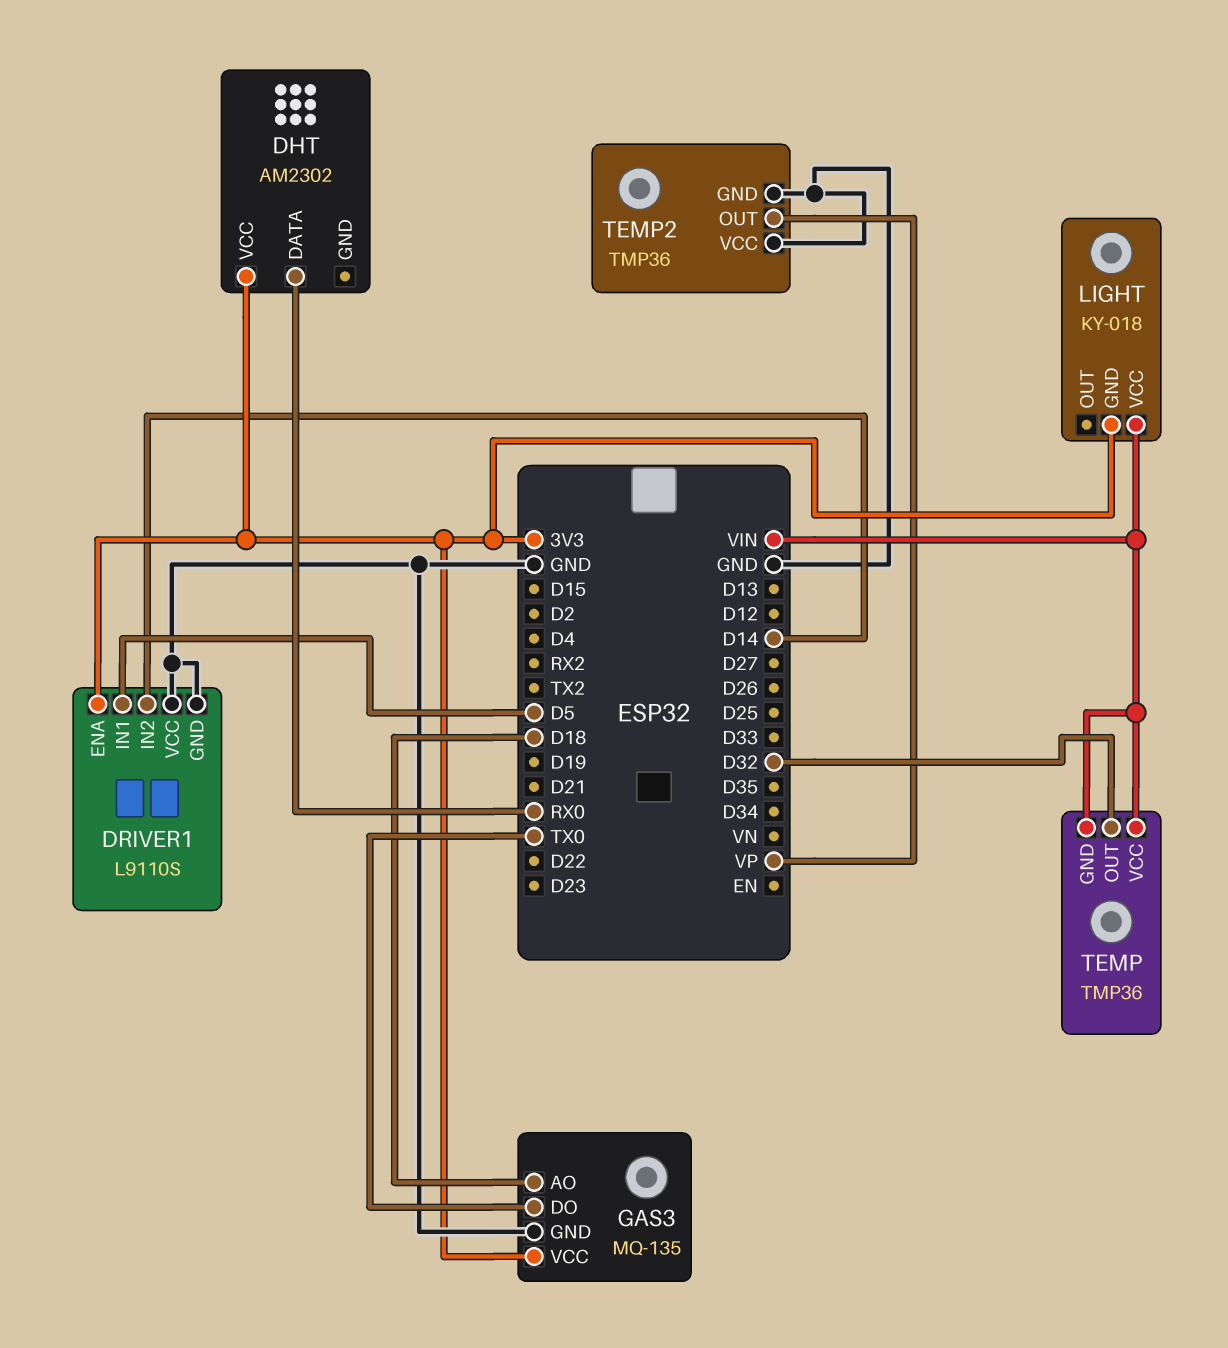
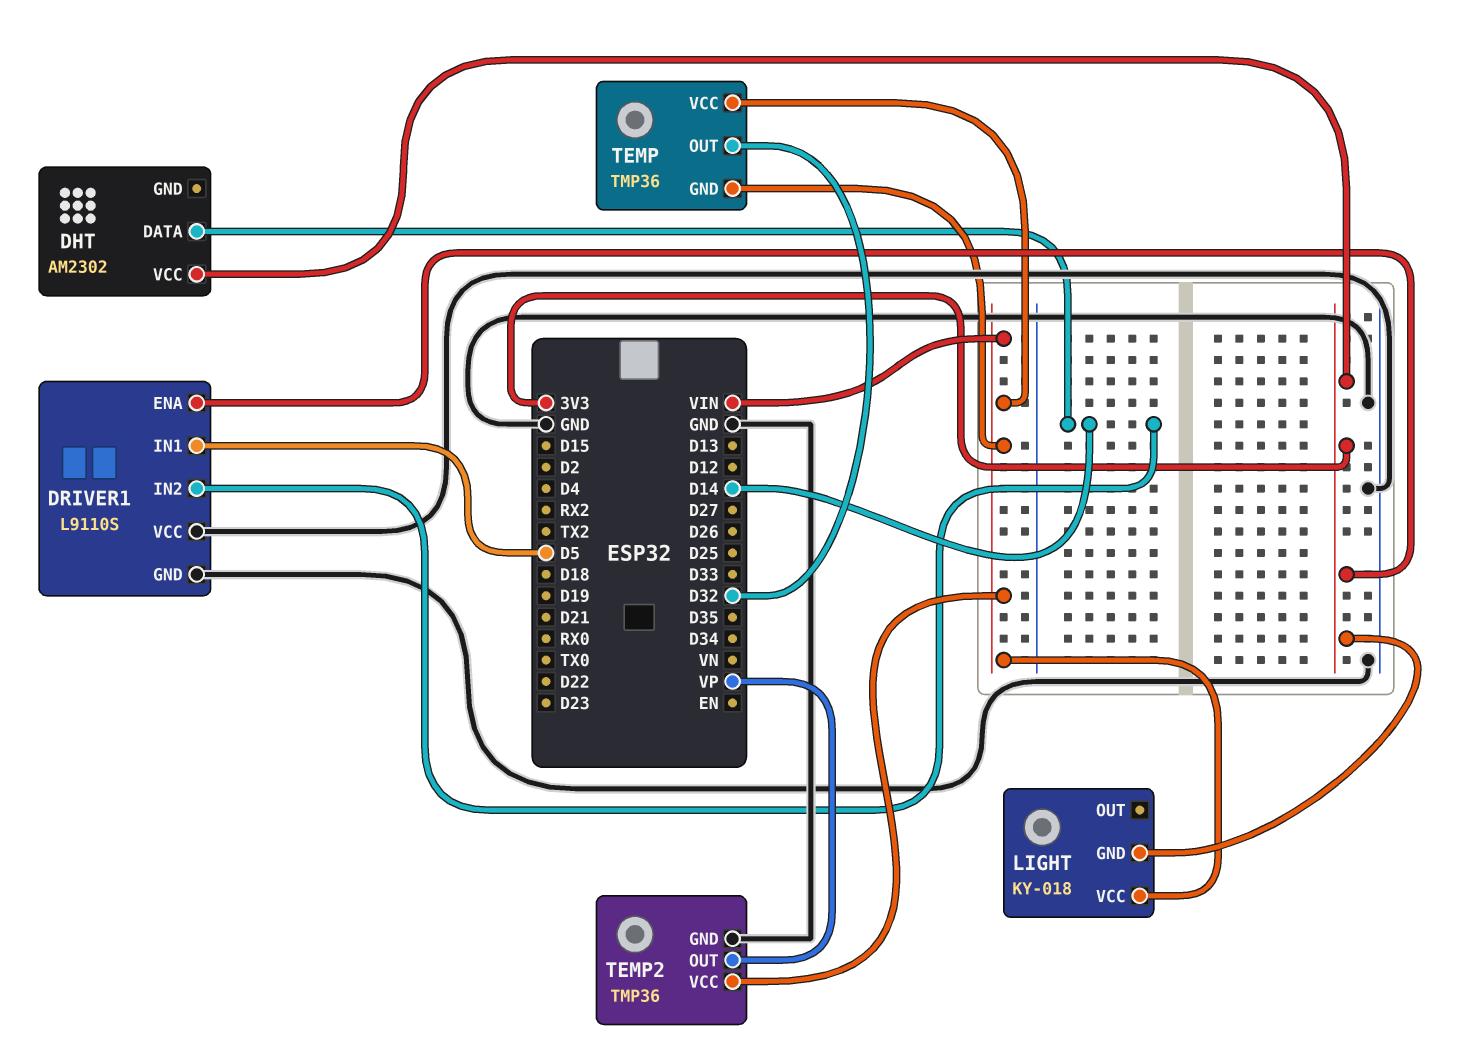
DHT pin DATA: RX0 -> D14
GAS3: MQ-135 -> none
GAS3 pin AO: D18 -> none
GAS3 pin DO: TX0 -> none
GAS3 pin GND: GND -> none
GAS3 pin VCC: 3V3 -> none
TEMP2 pin VCC: GND -> VIN

